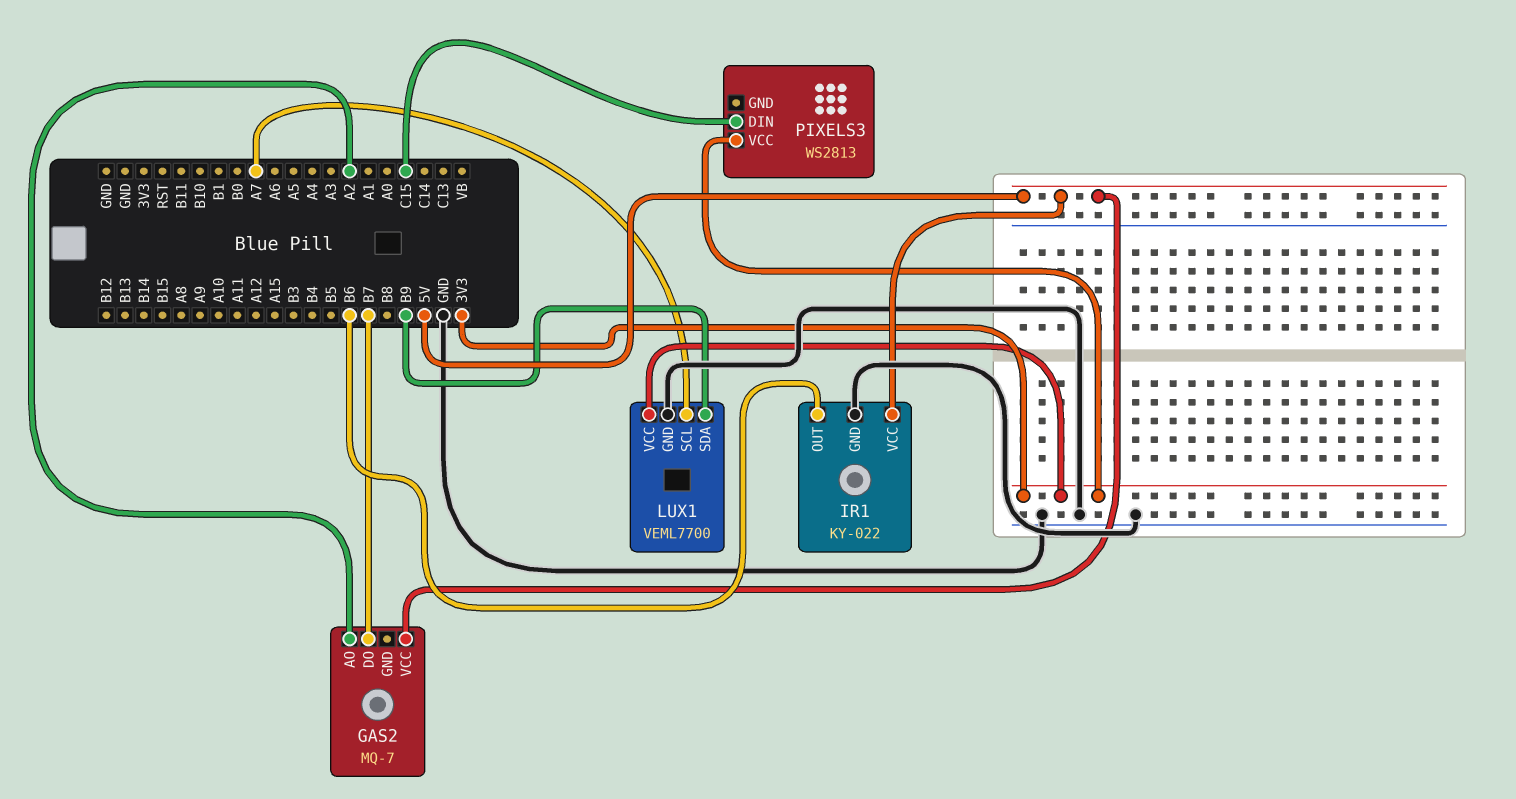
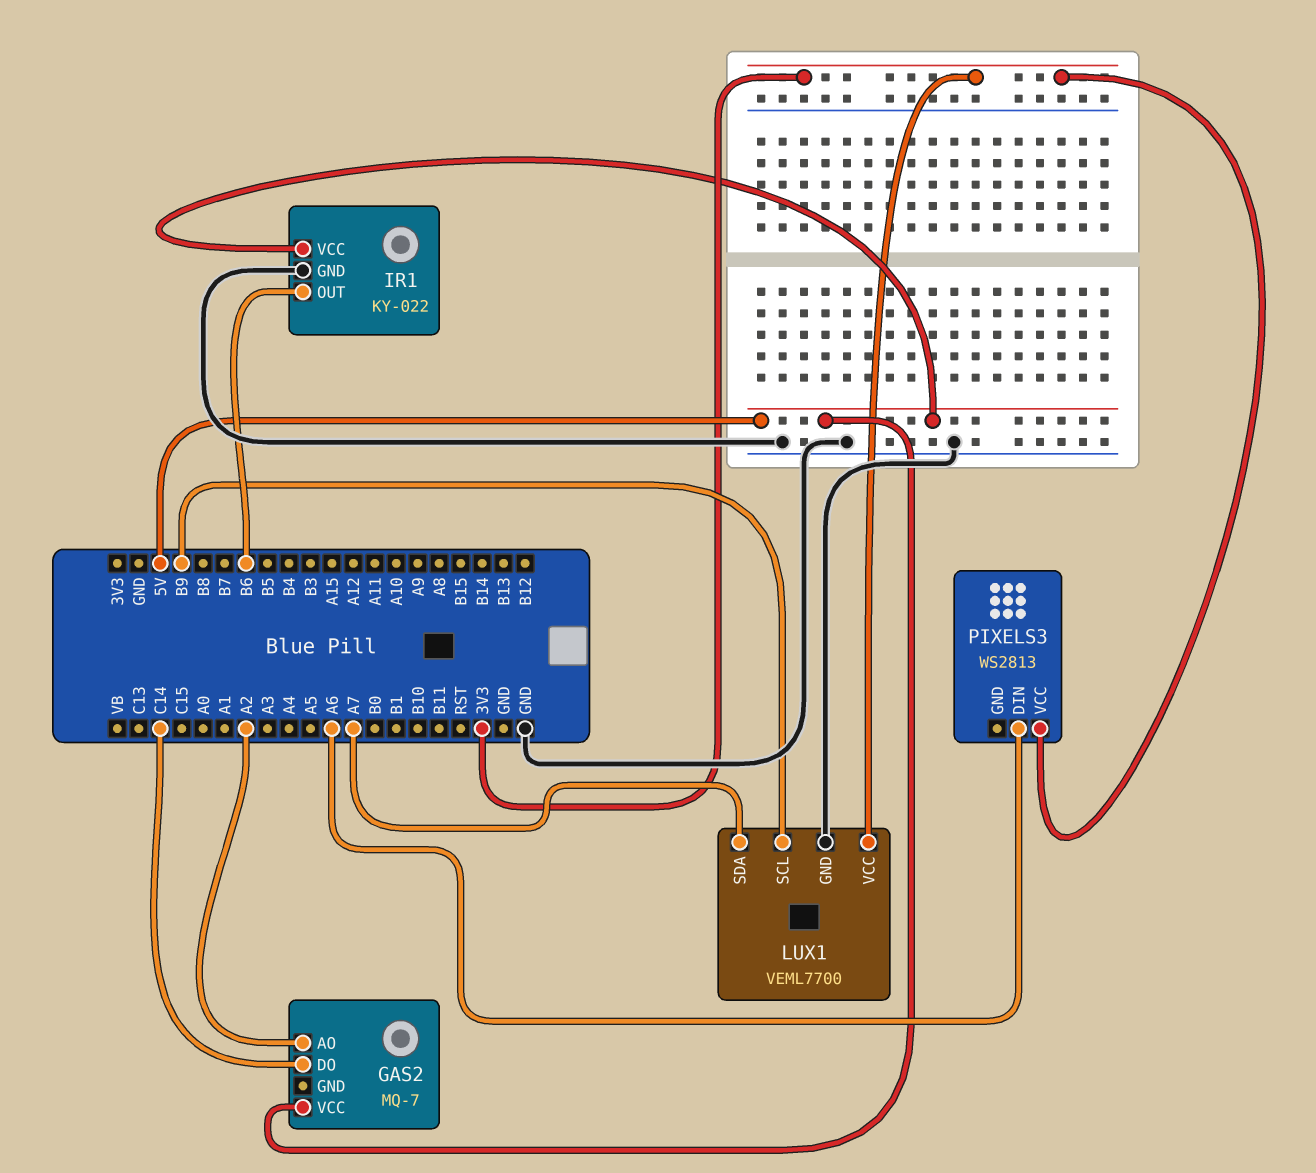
GAS2 pin DO: B7 -> C14
LUX1 pin SCL: A7 -> B9
LUX1 pin SDA: B9 -> A7
PIXELS3 pin DIN: C15 -> A6

